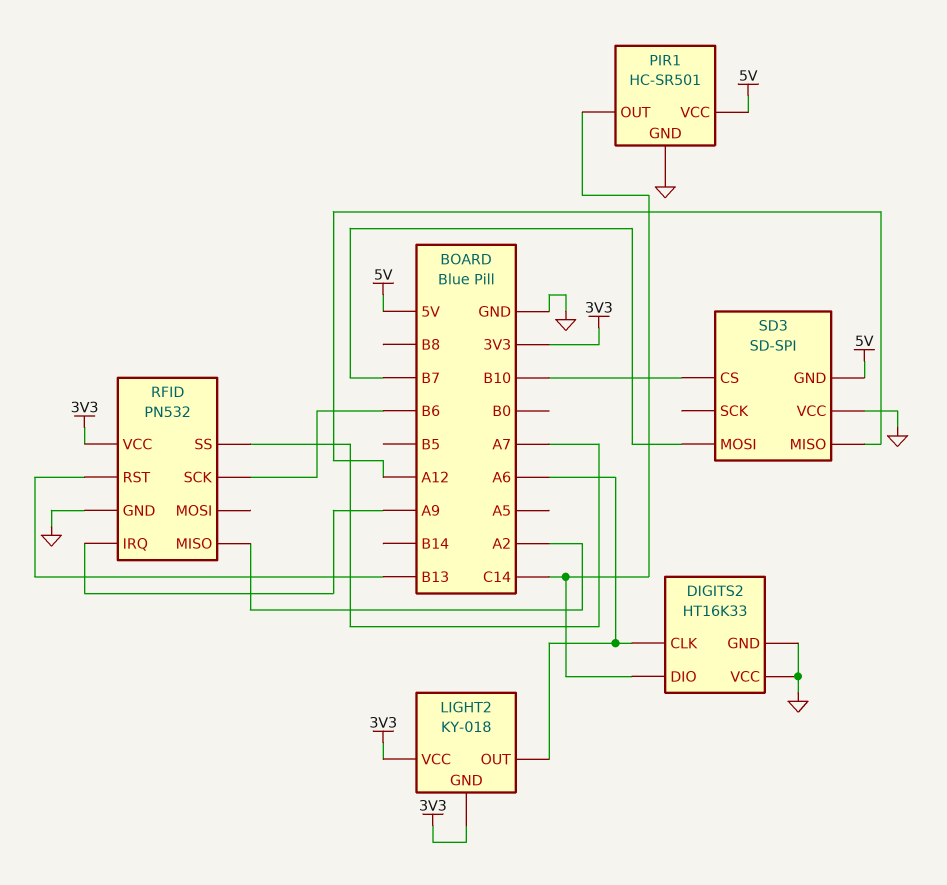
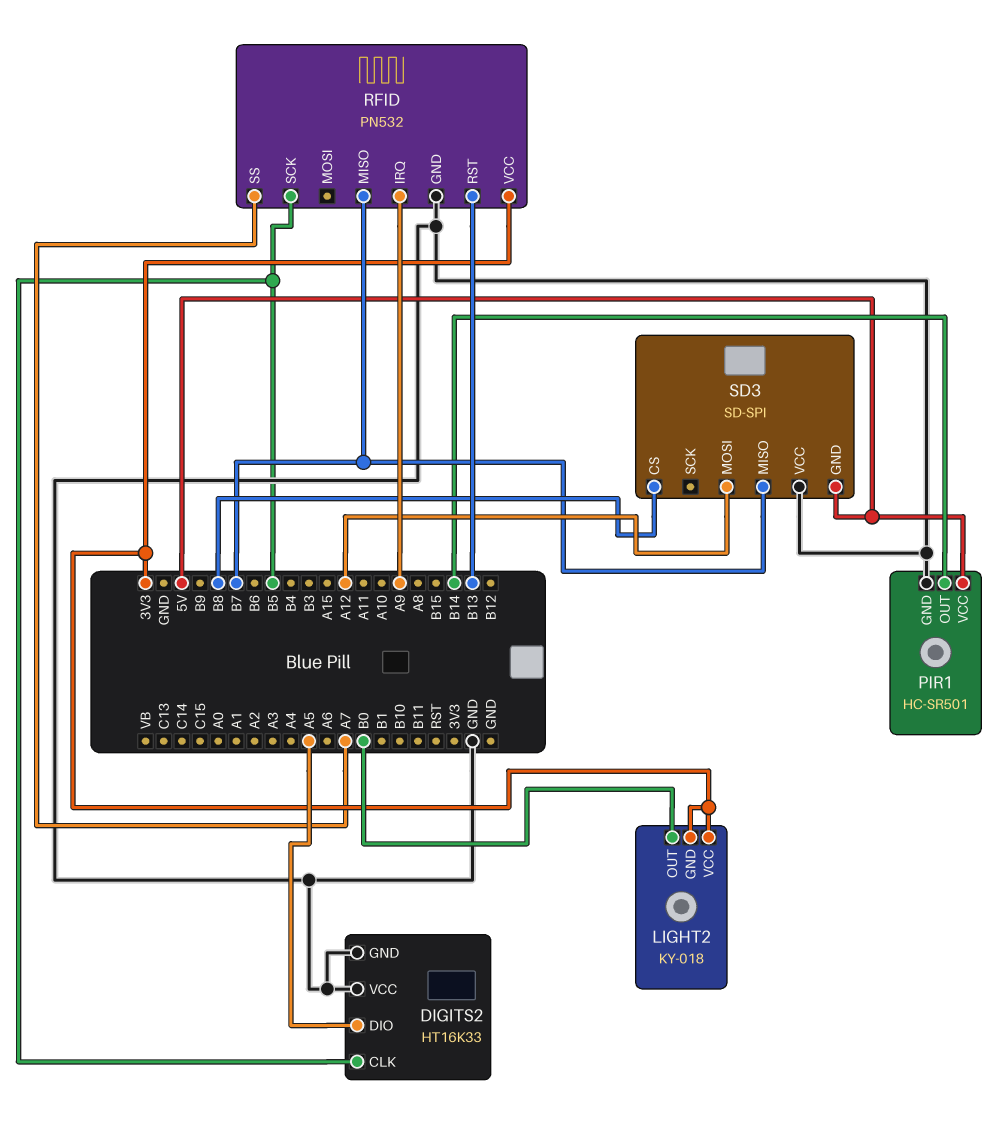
DIGITS2 pin CLK: A6 -> B5
DIGITS2 pin DIO: C14 -> A5
LIGHT2 pin OUT: A6 -> B0
PIR1 pin OUT: C14 -> B14
RFID pin MISO: A2 -> B7
RFID pin SCK: B6 -> B5
SD3 pin CS: B10 -> B8
SD3 pin MISO: A12 -> B7
SD3 pin MOSI: B7 -> A12

